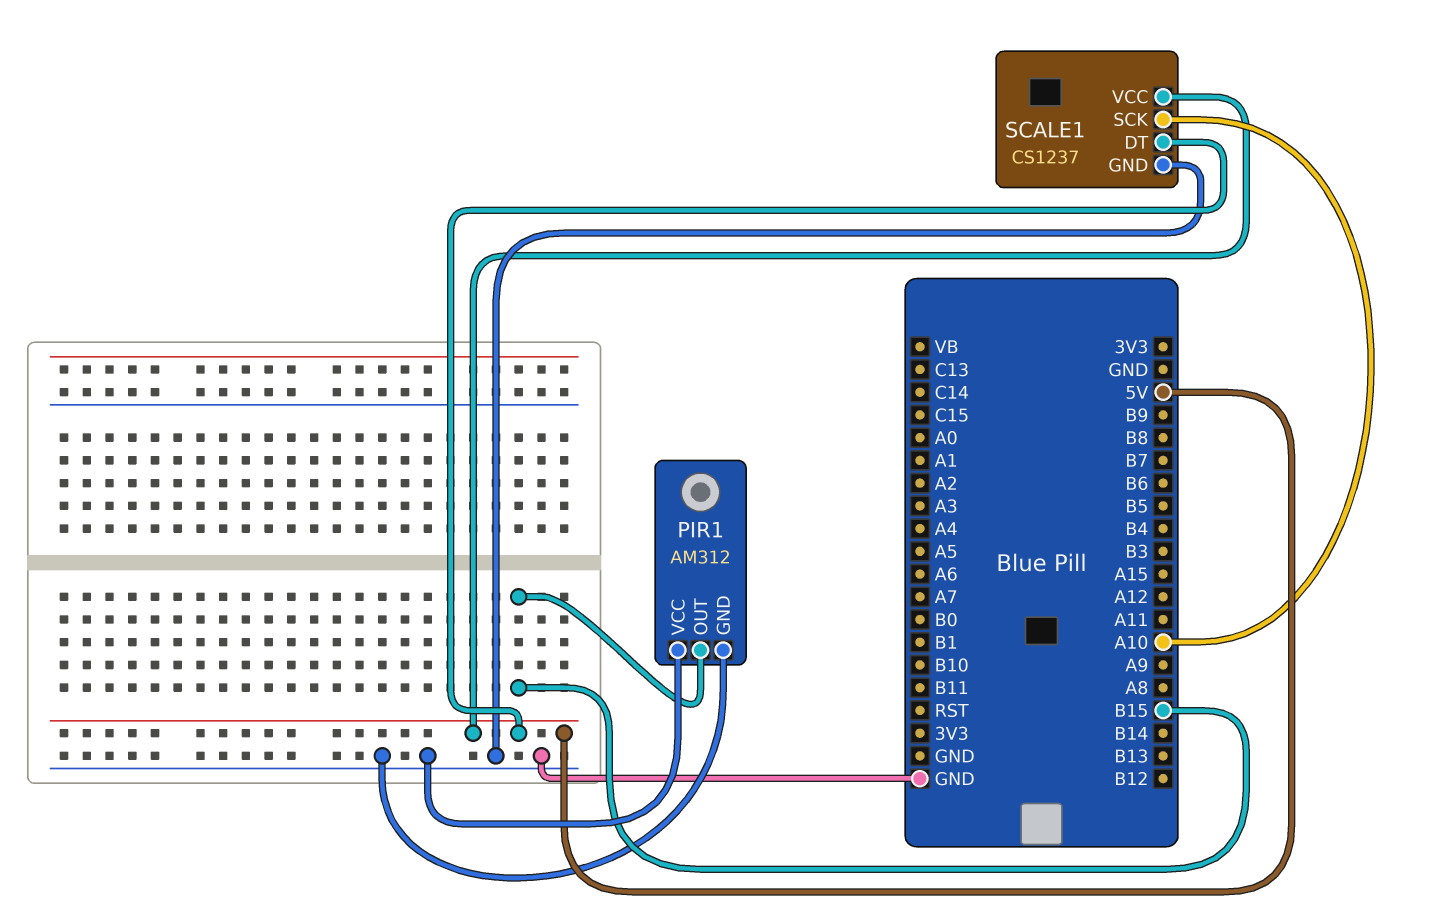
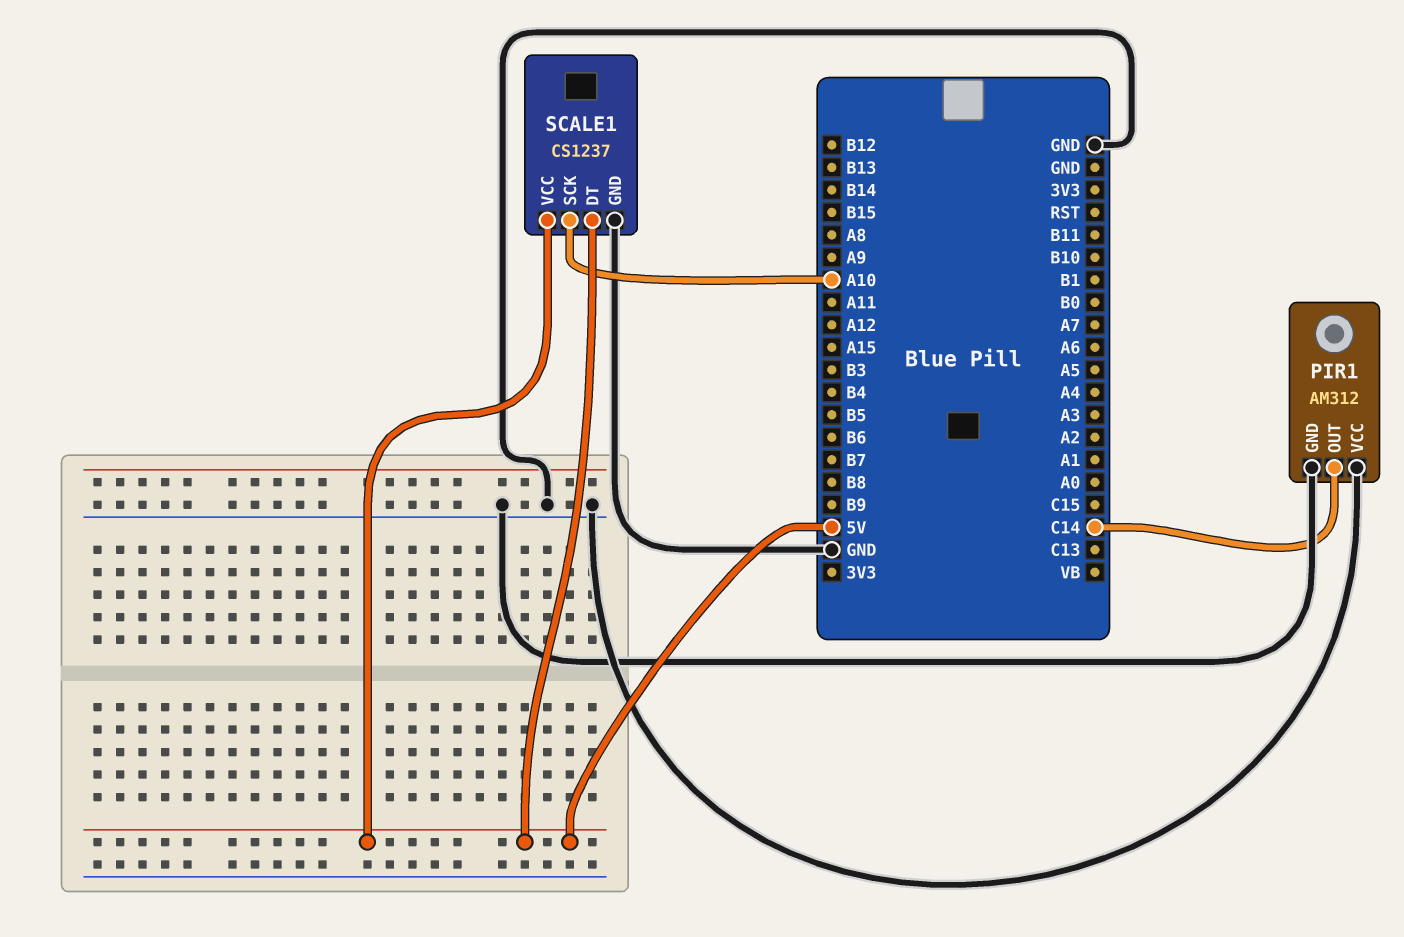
PIR1 pin OUT: B15 -> C14

